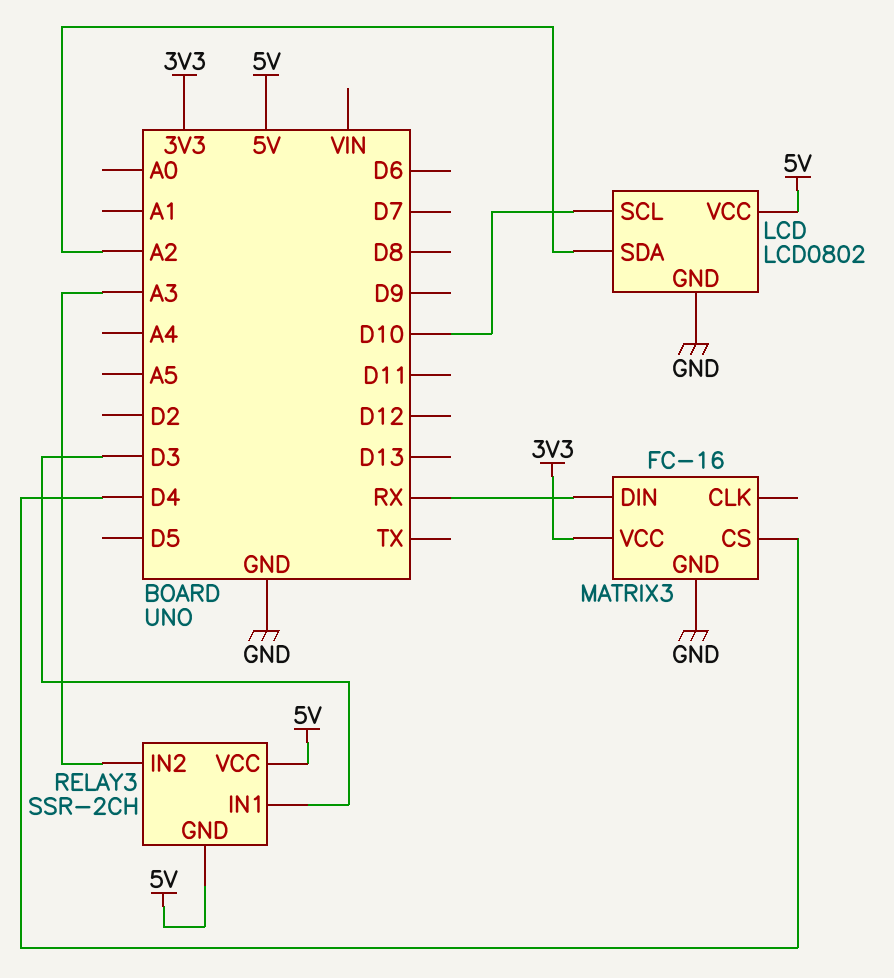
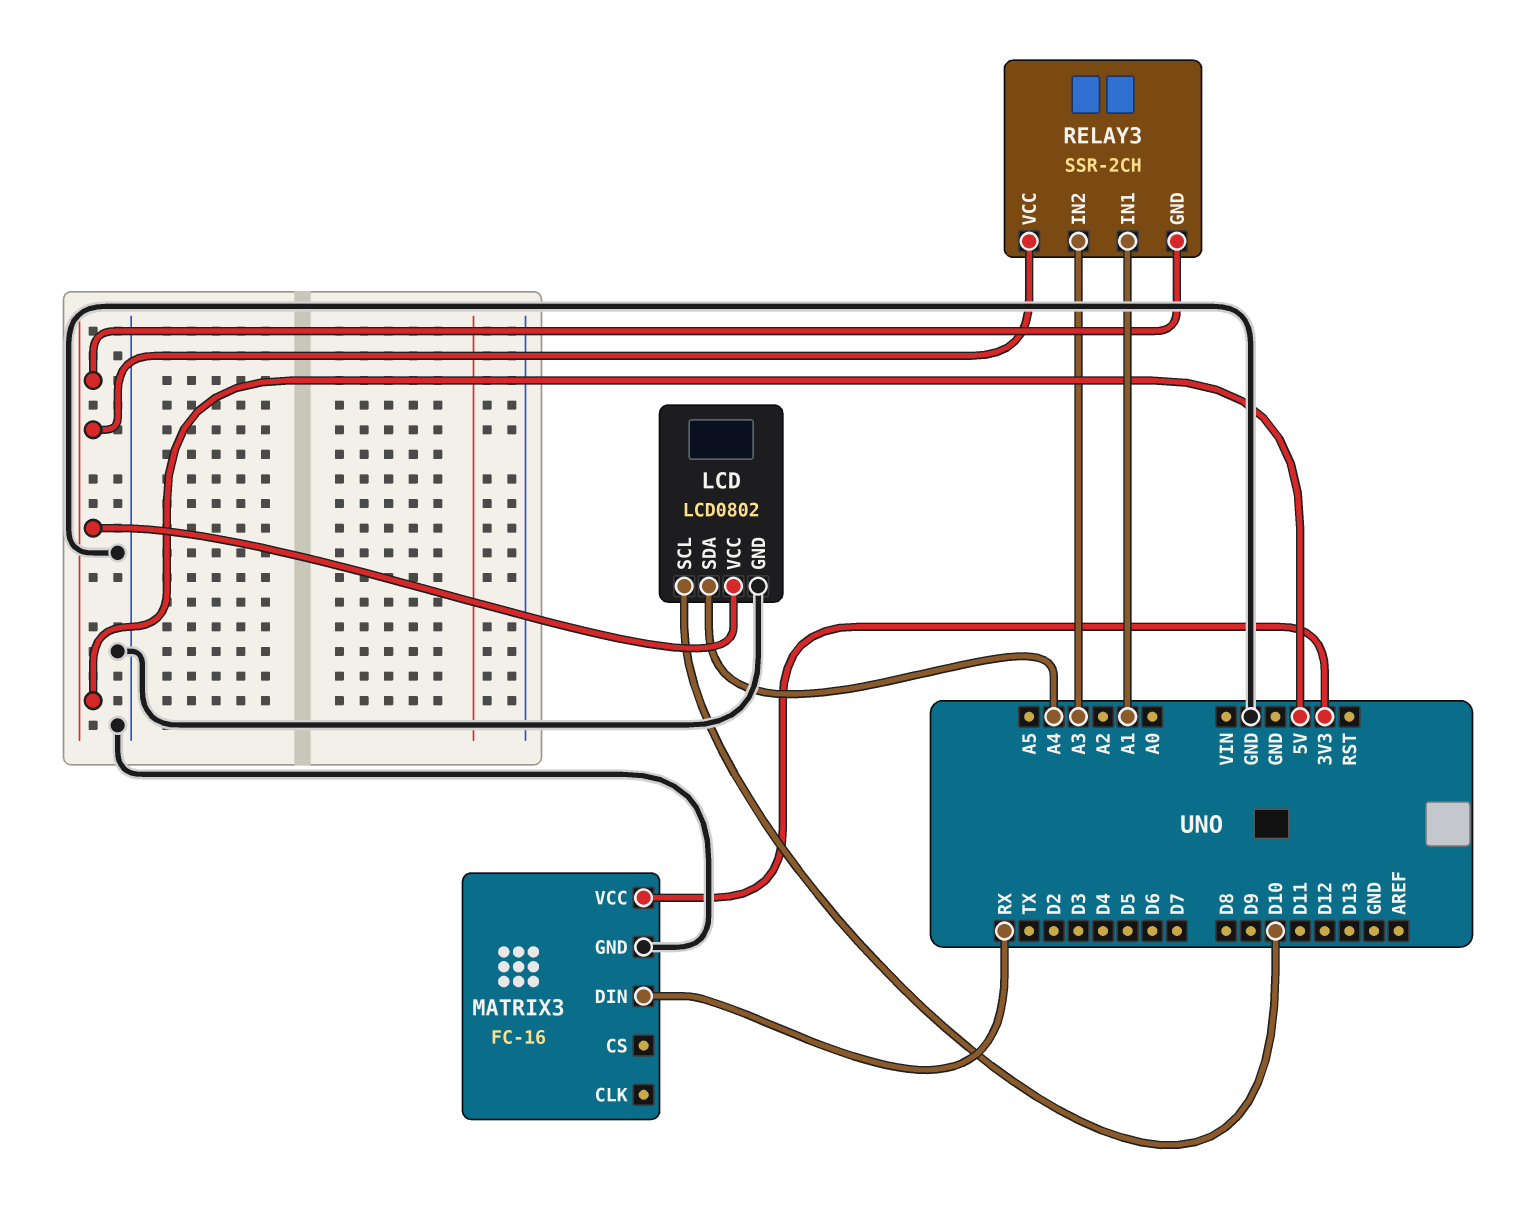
LCD pin SDA: A2 -> A4
MATRIX3 pin CS: D4 -> none
RELAY3 pin IN1: D3 -> A1

